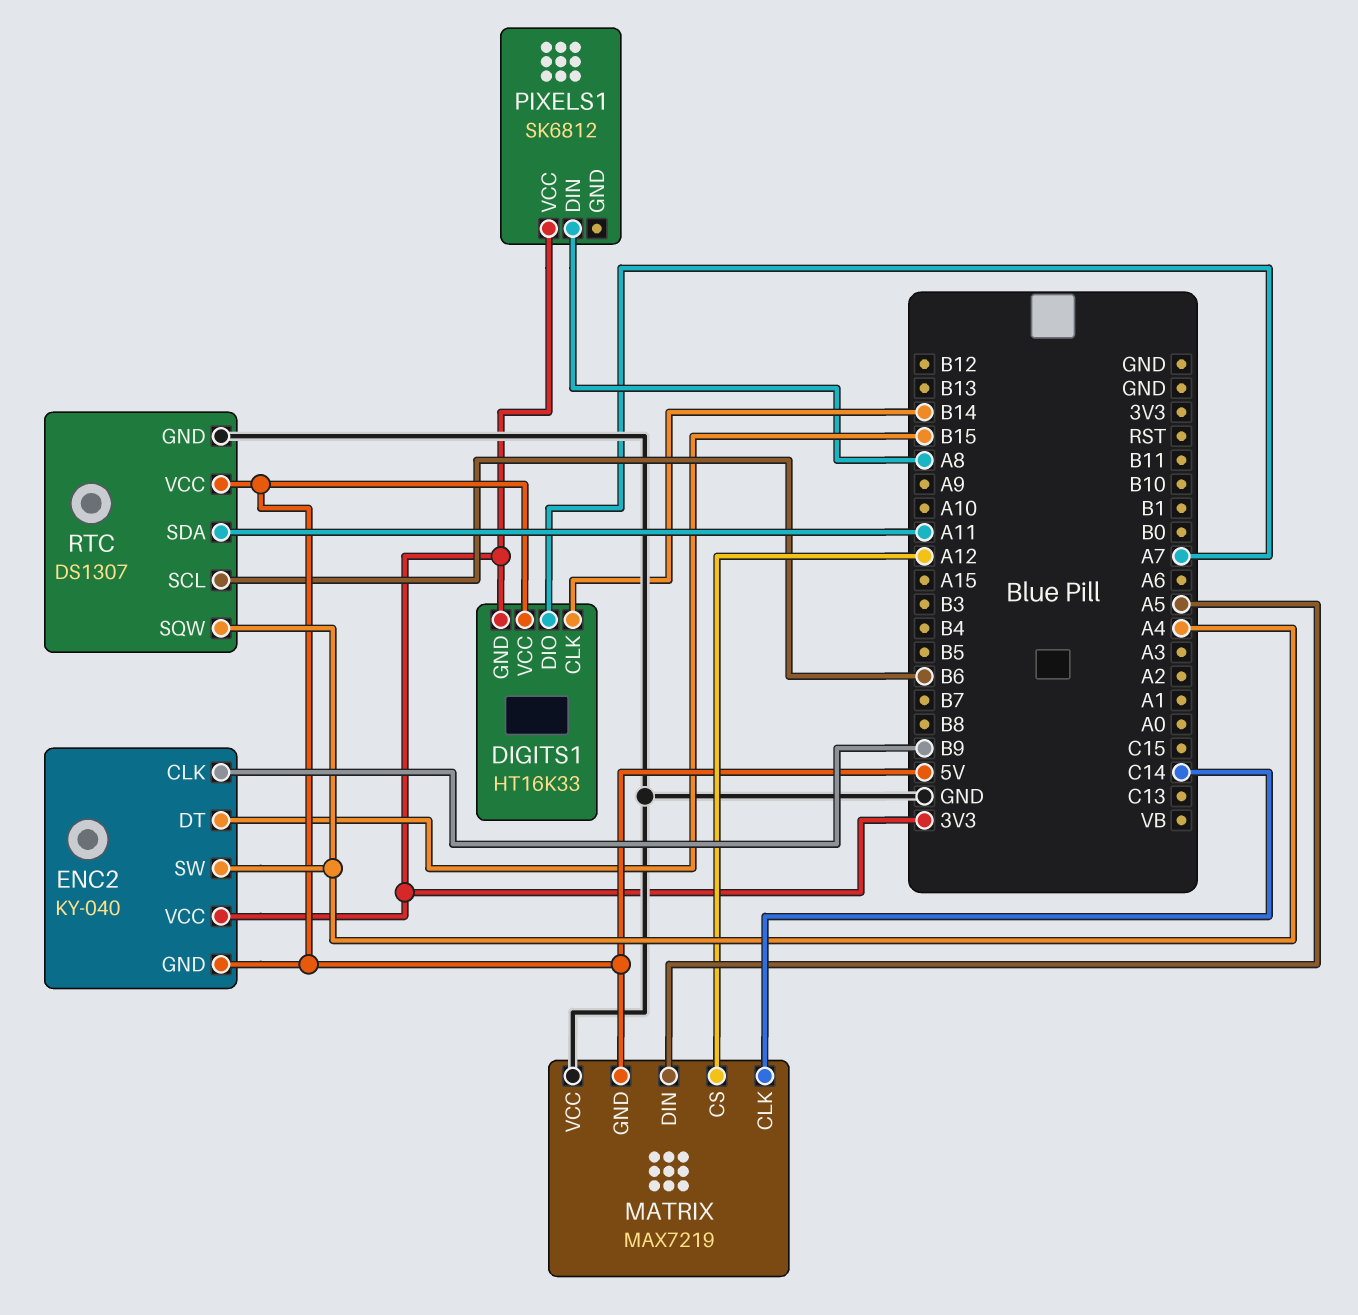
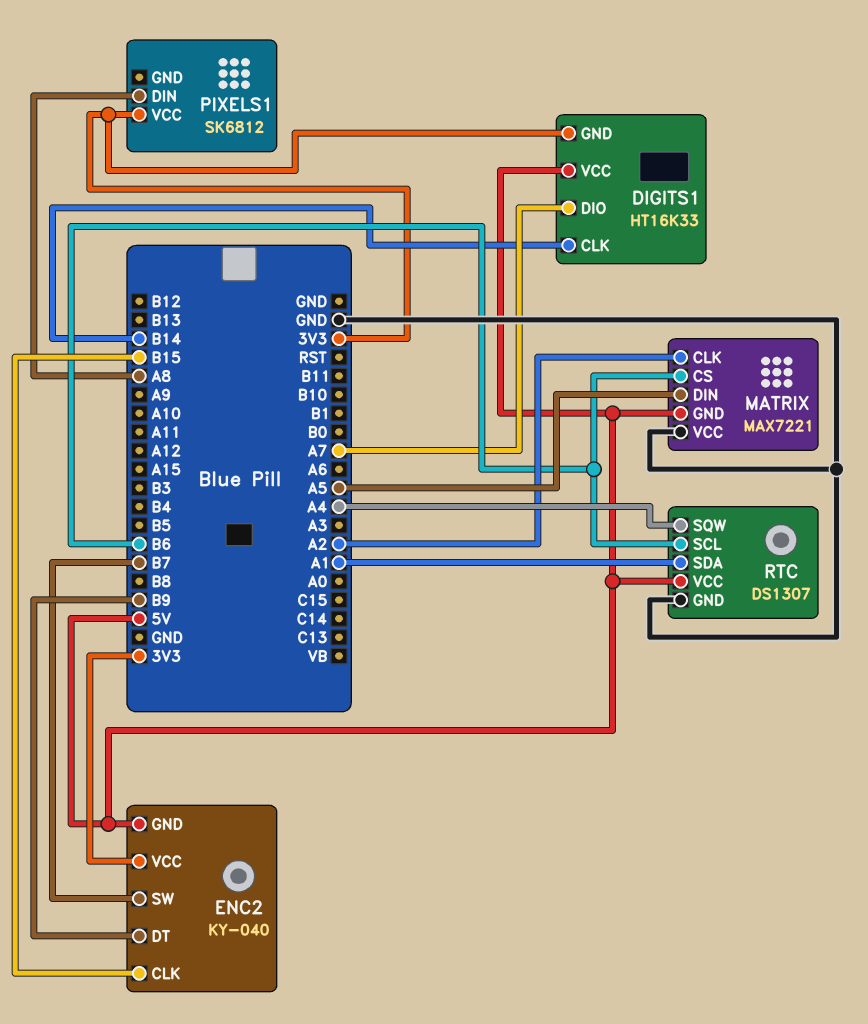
ENC2 pin CLK: B9 -> B15
ENC2 pin DT: B15 -> B9
ENC2 pin SW: A4 -> B7
MATRIX: MAX7219 -> MAX7221
MATRIX pin CLK: C14 -> A2
MATRIX pin CS: A12 -> B6
RTC pin SDA: A11 -> A1

